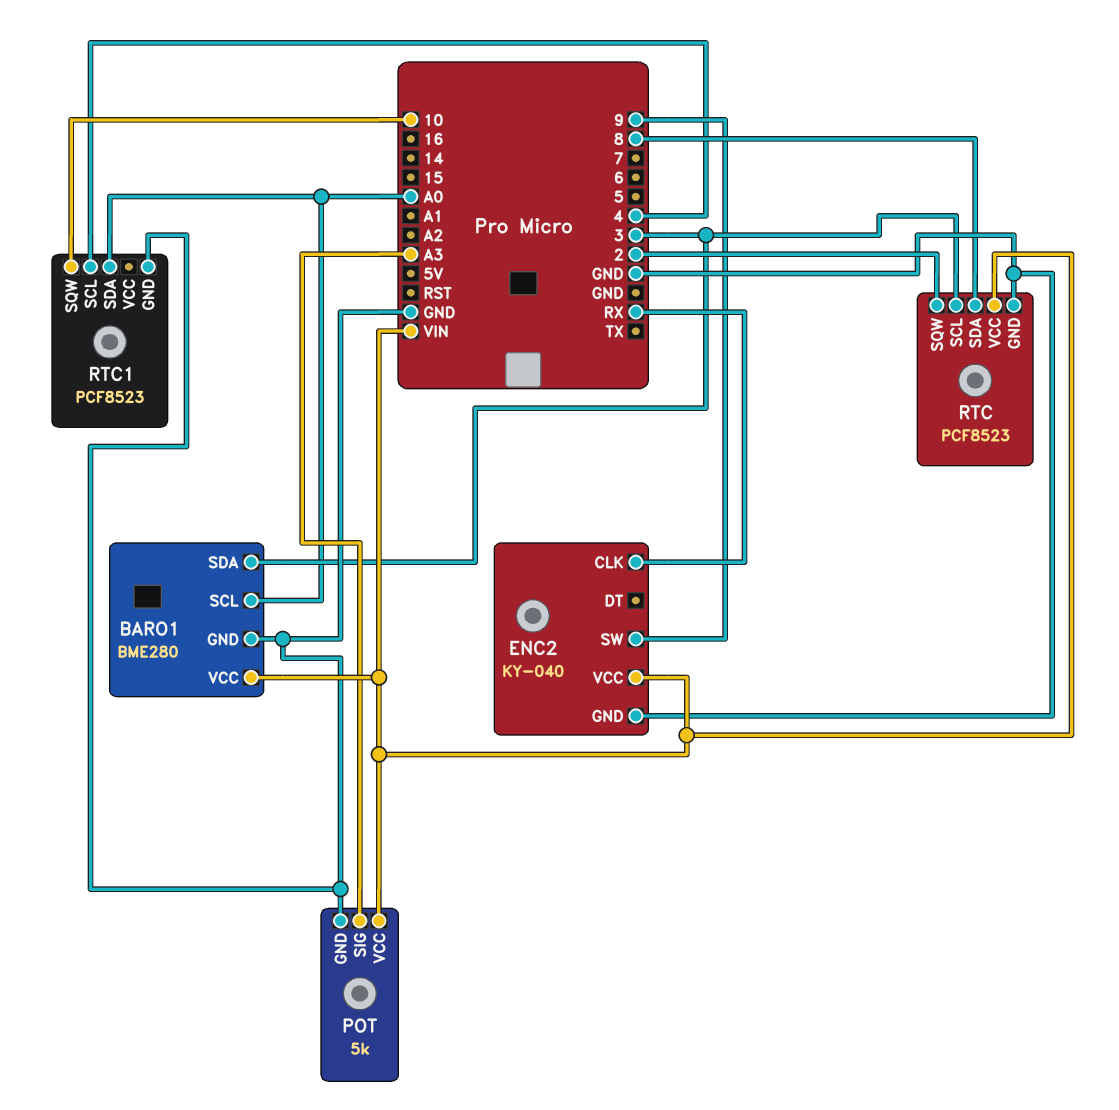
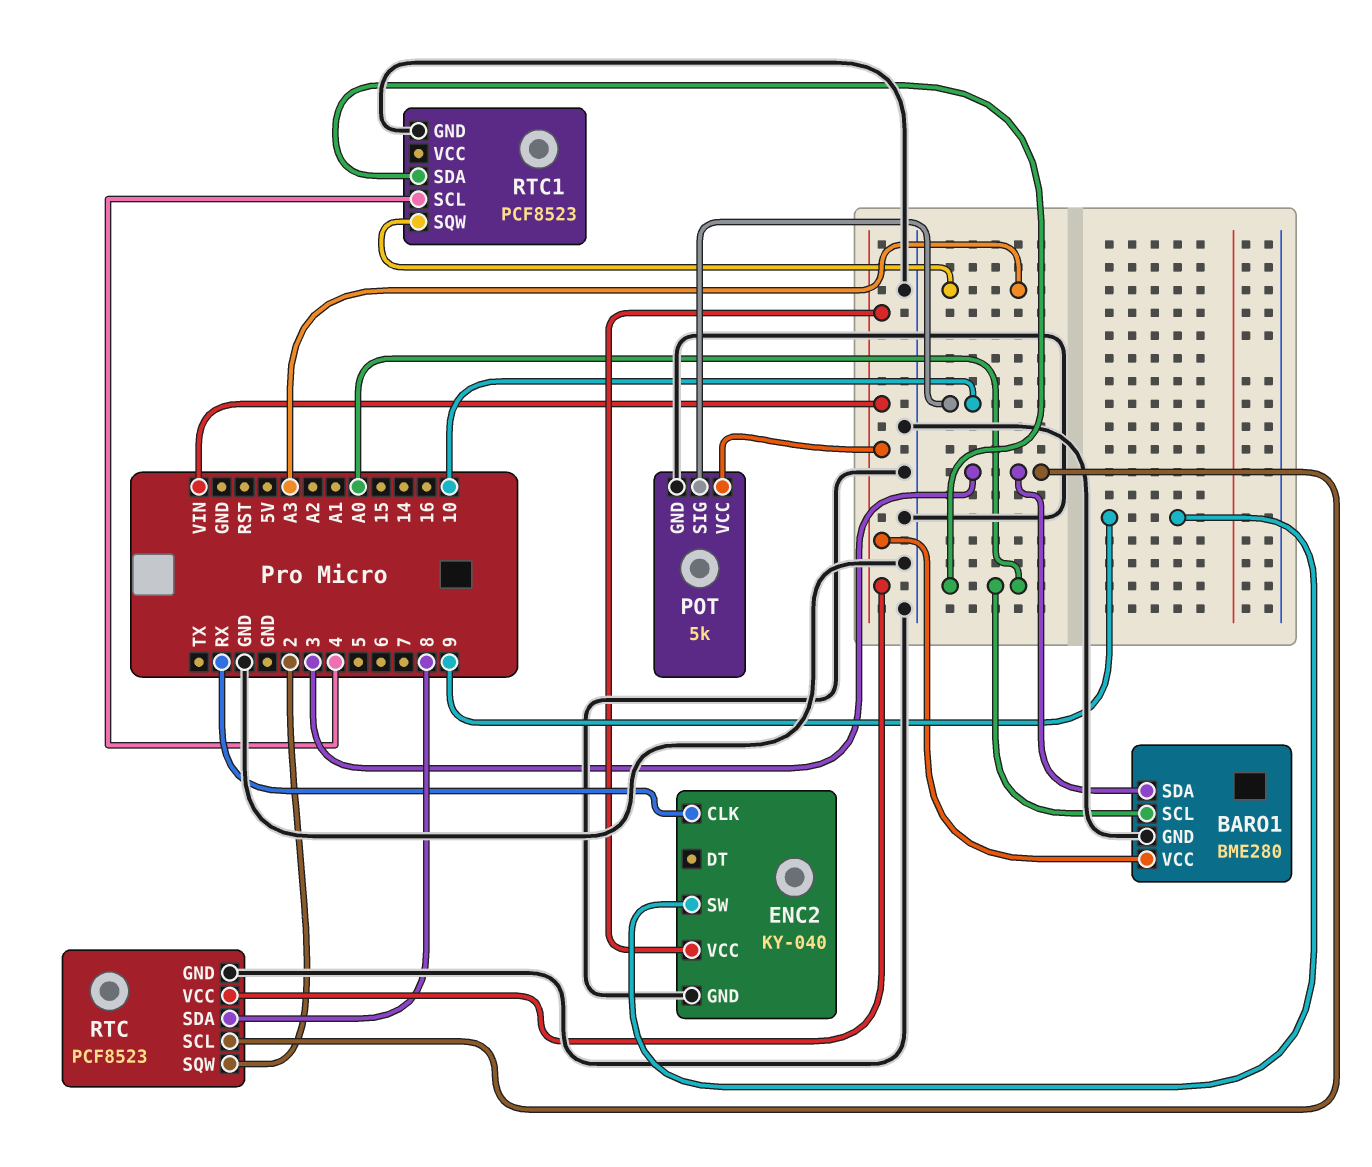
POT pin SIG: A3 -> 10
RTC1 pin SQW: 10 -> A3

